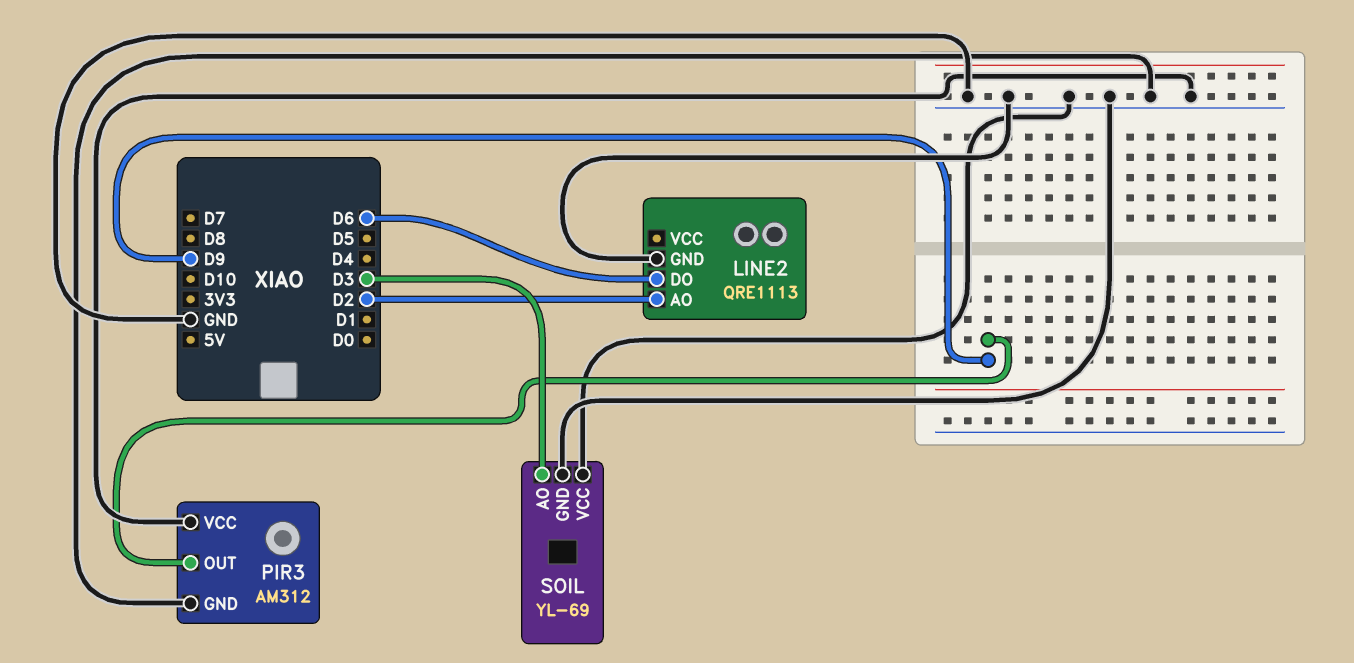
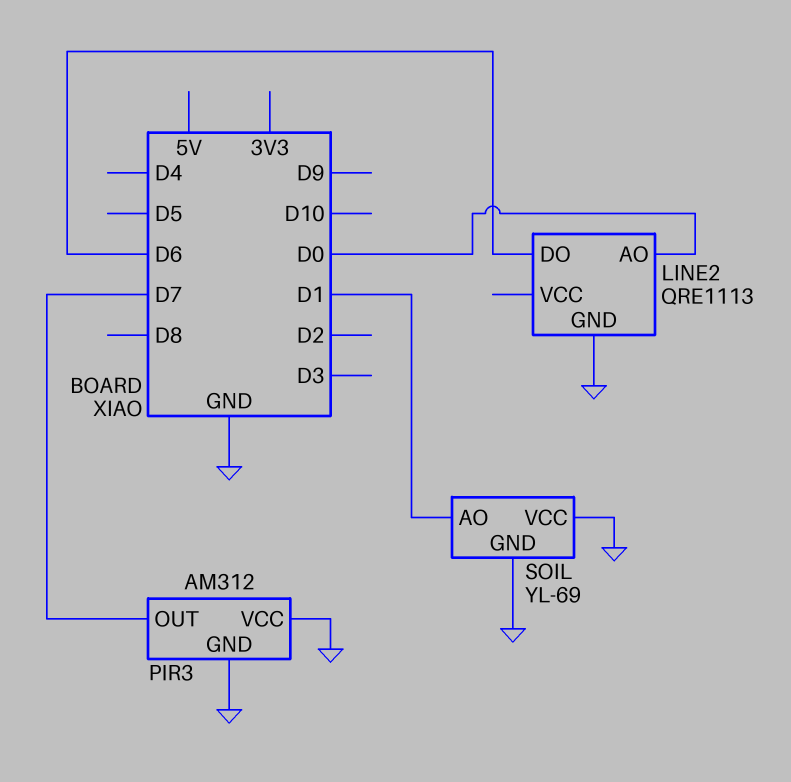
LINE2 pin AO: D2 -> D0
PIR3 pin OUT: D9 -> D7
SOIL pin AO: D3 -> D1

